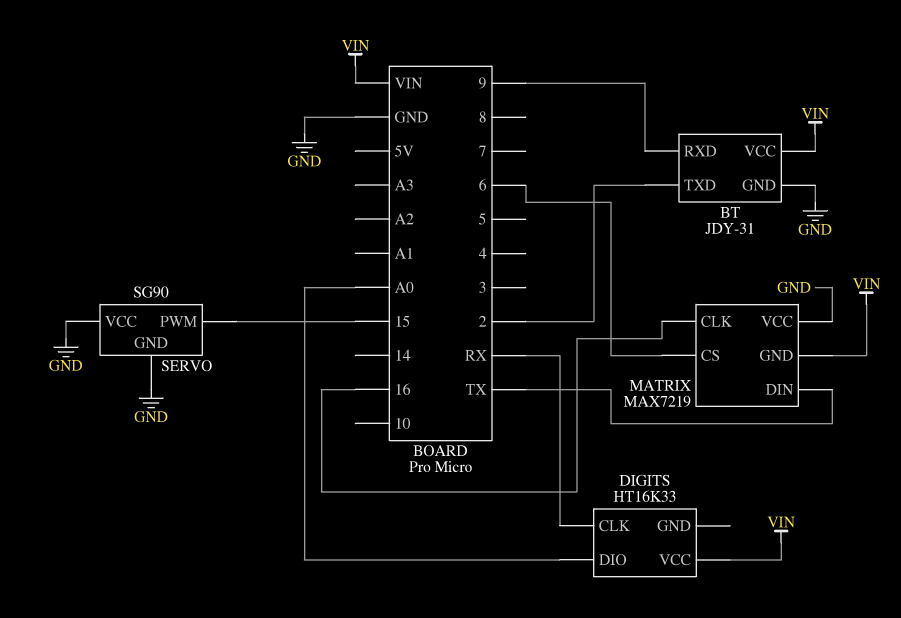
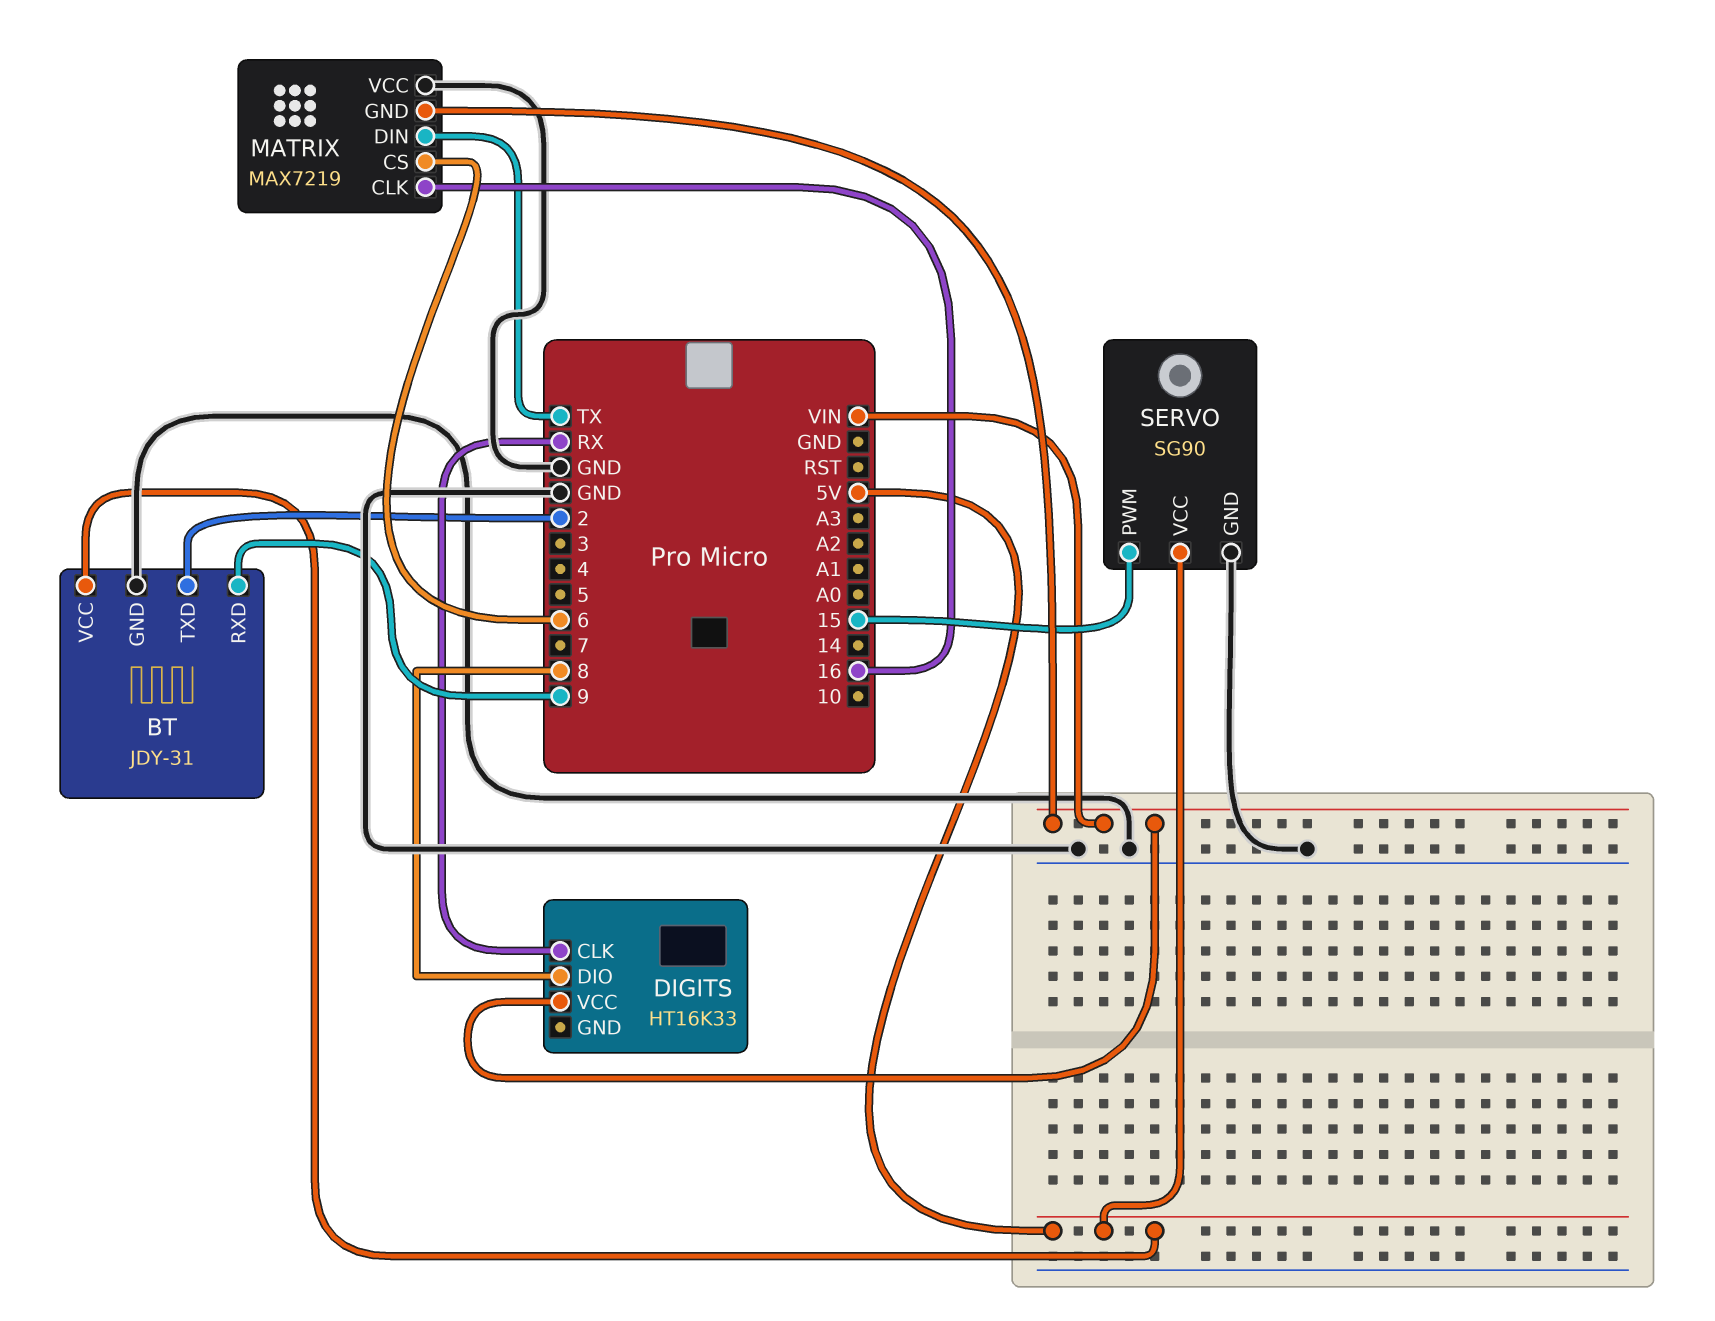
BT pin VCC: VIN -> 5V
DIGITS pin DIO: A0 -> 8
SERVO pin VCC: GND -> 5V

